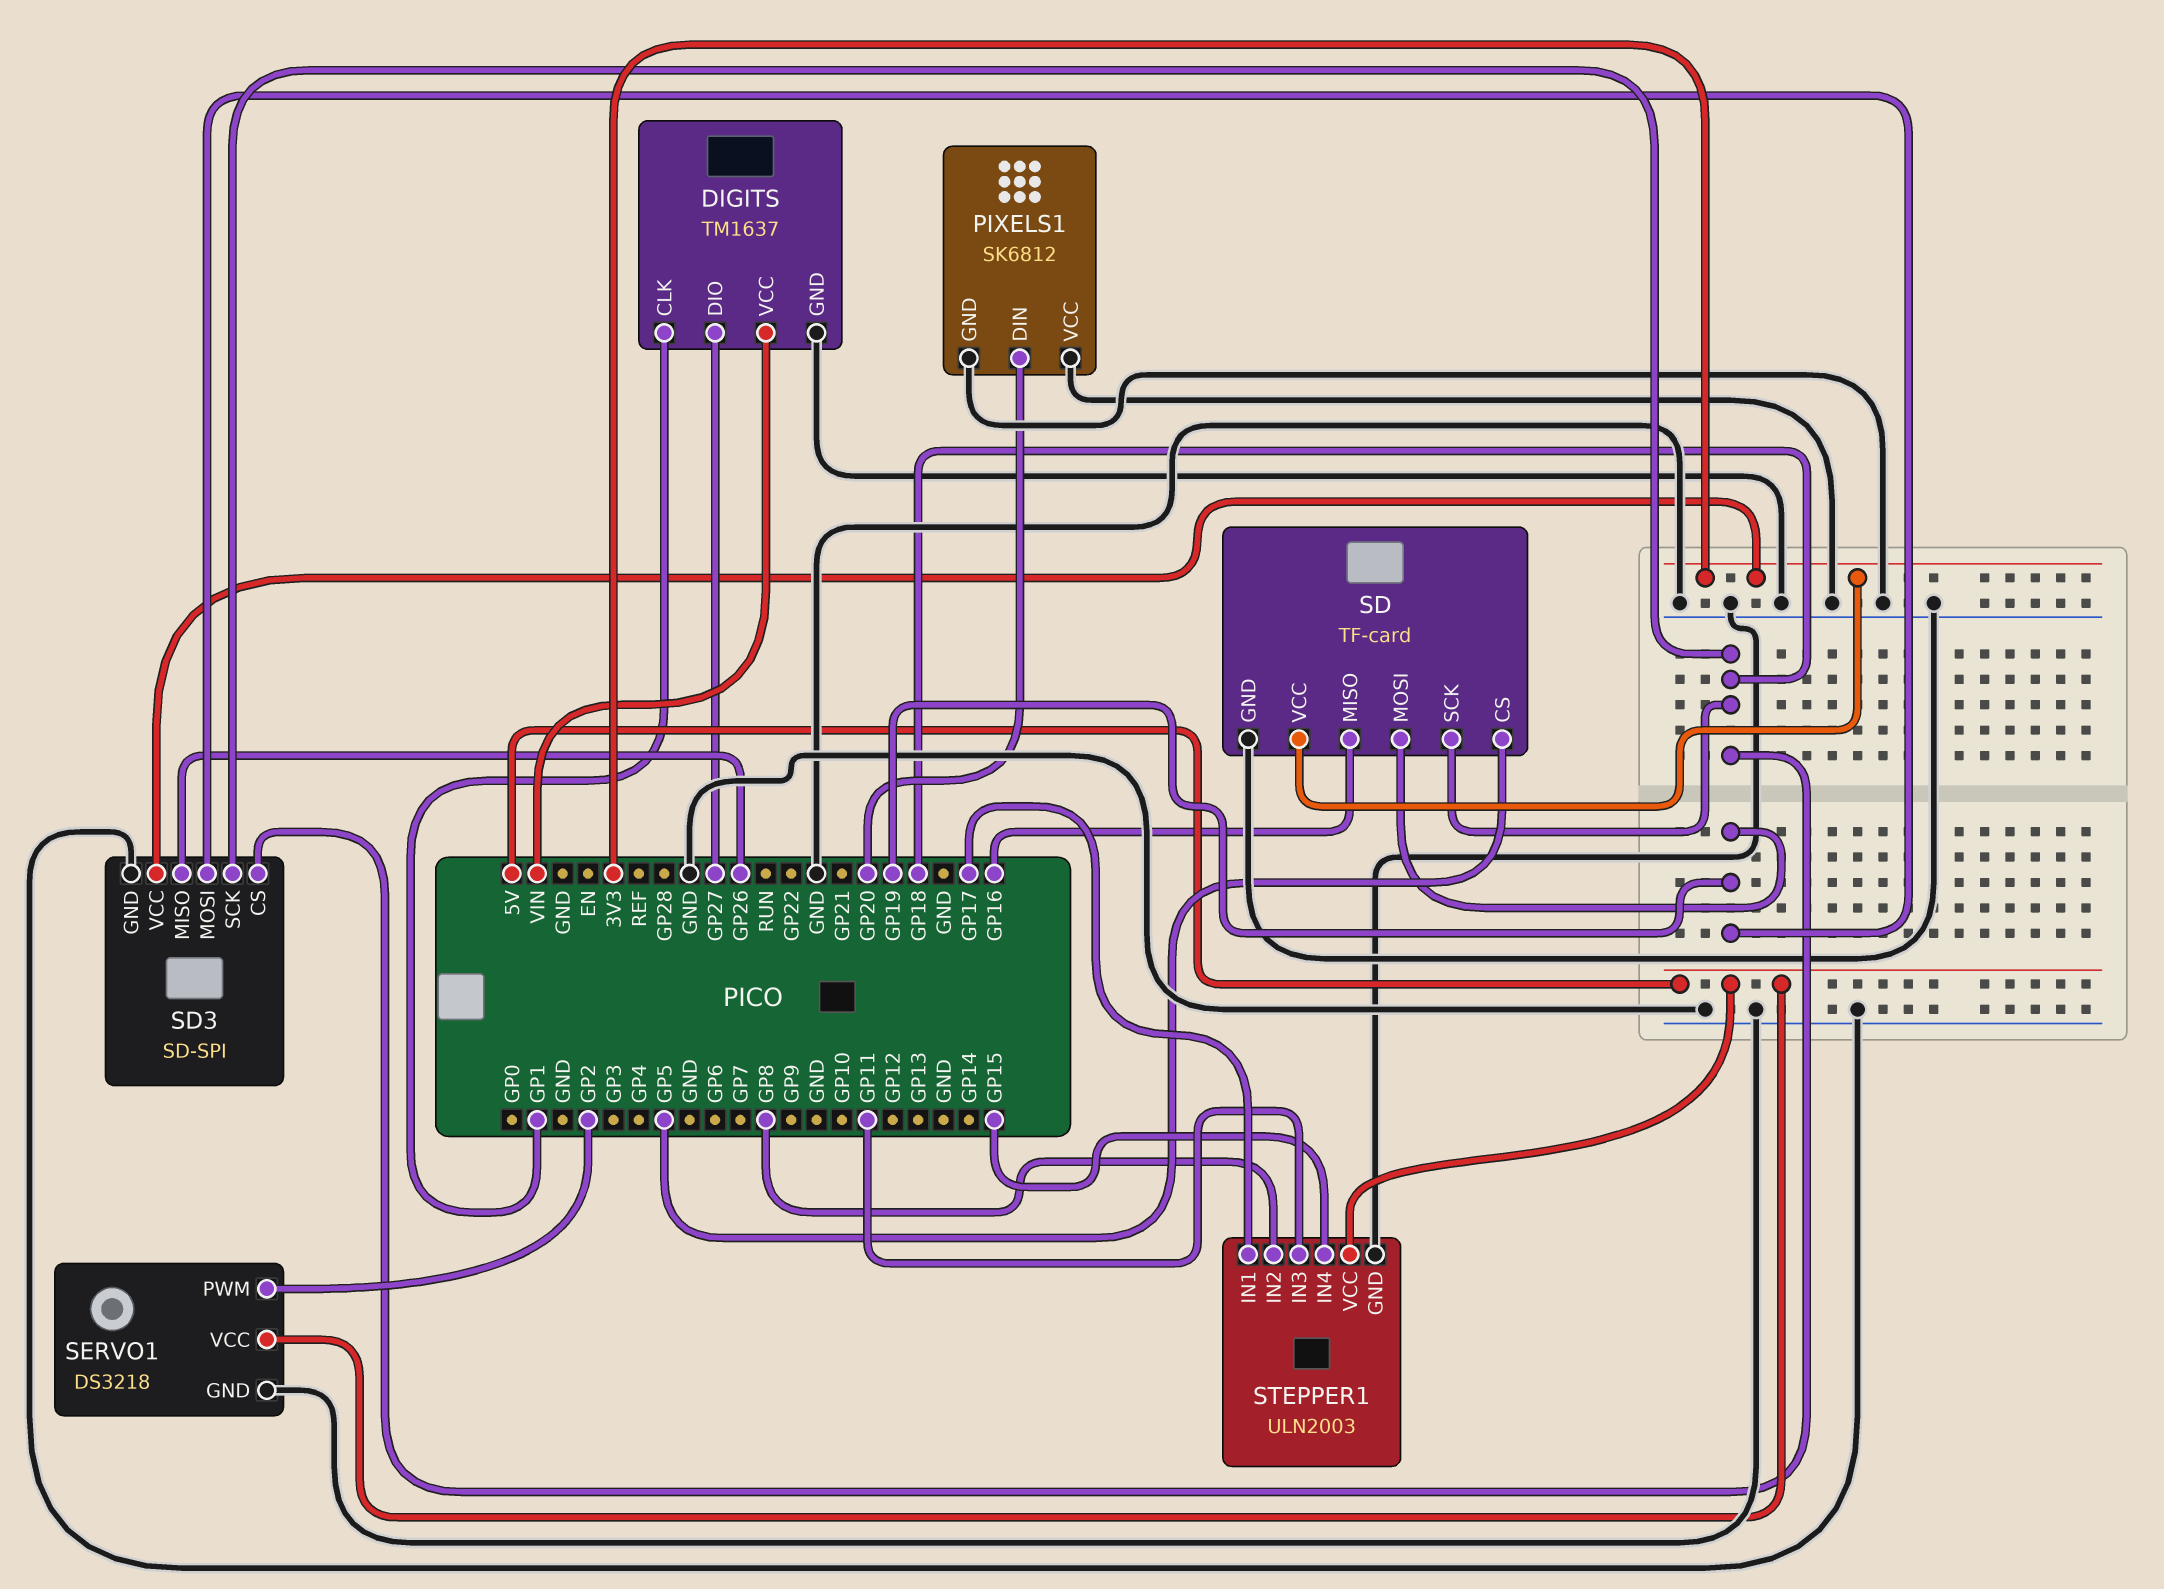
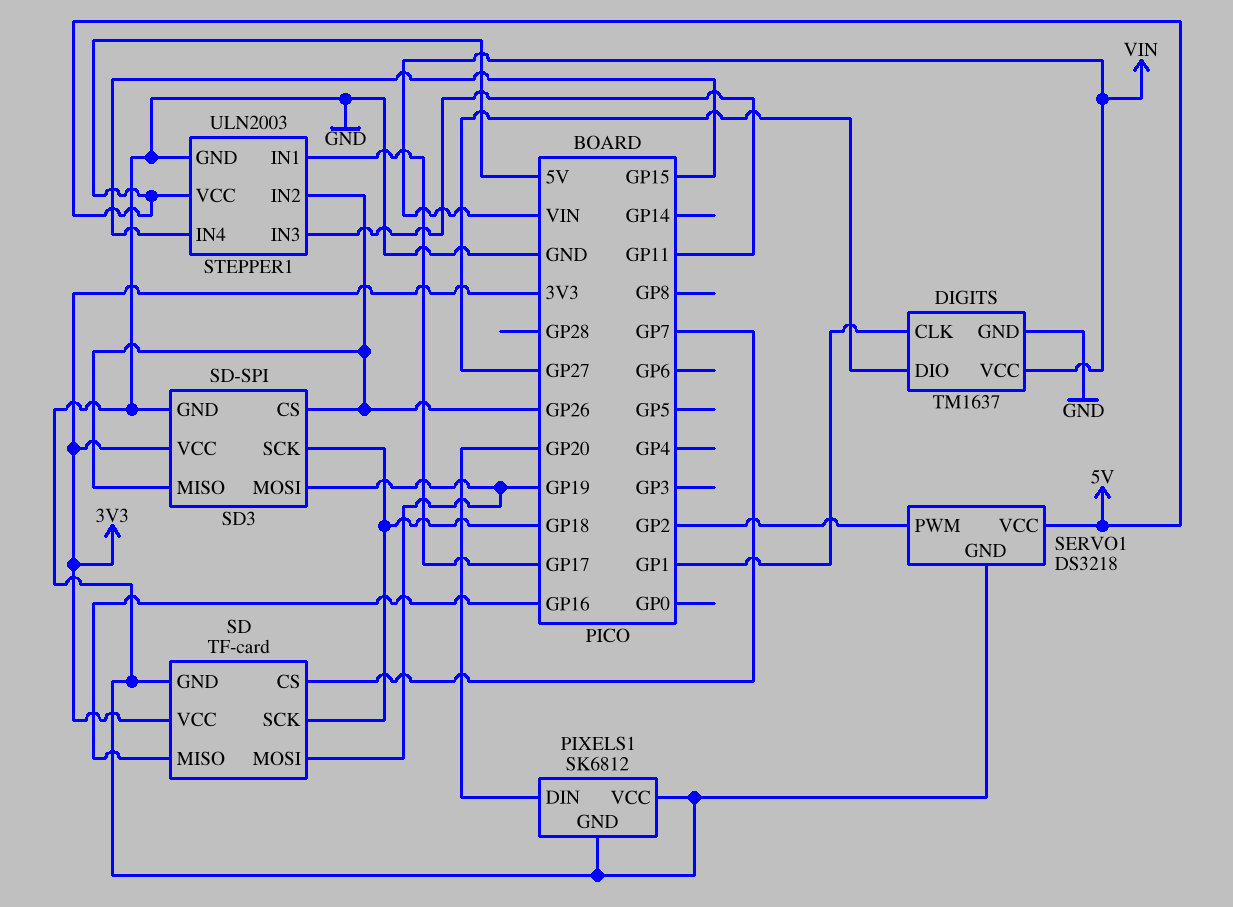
SD pin CS: GP5 -> GP7
SD3 pin CS: GP18 -> GP26
STEPPER1 pin IN2: GP8 -> GP26

